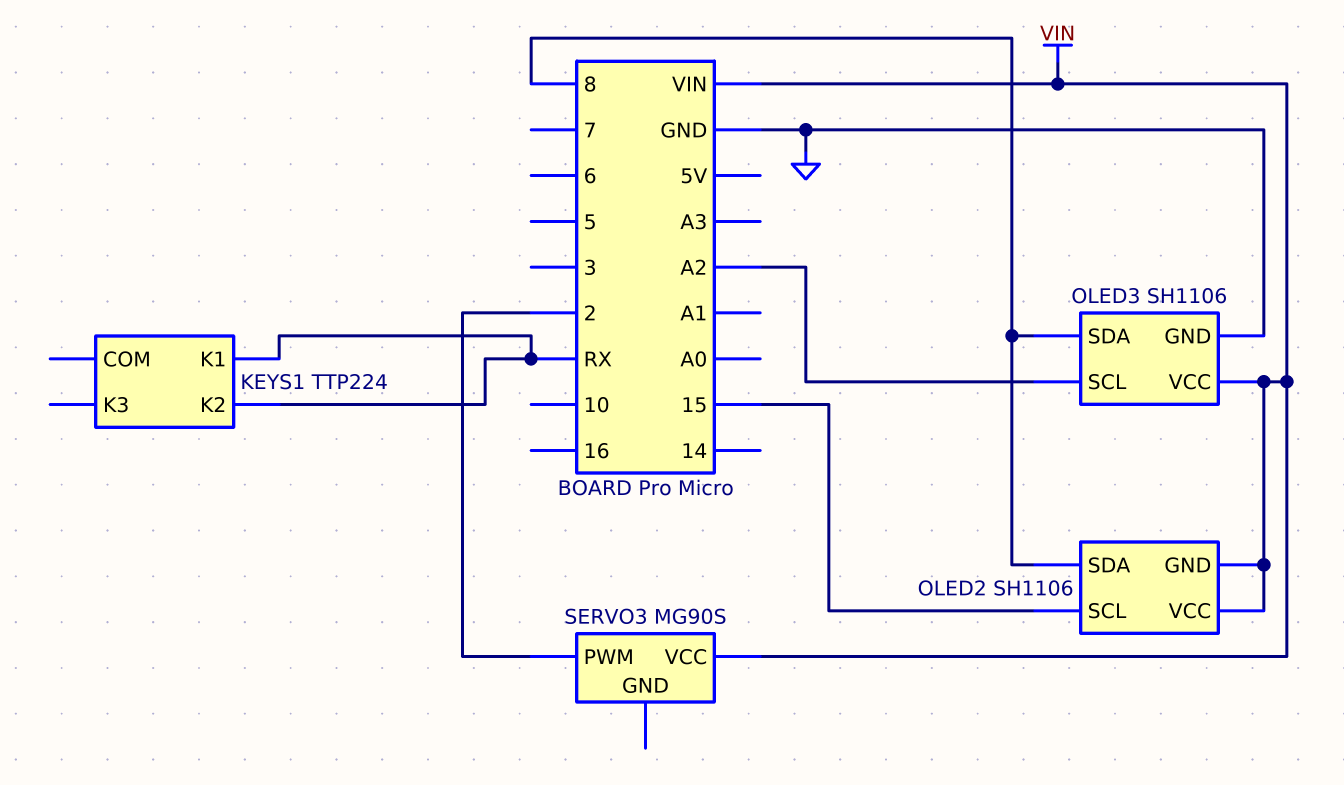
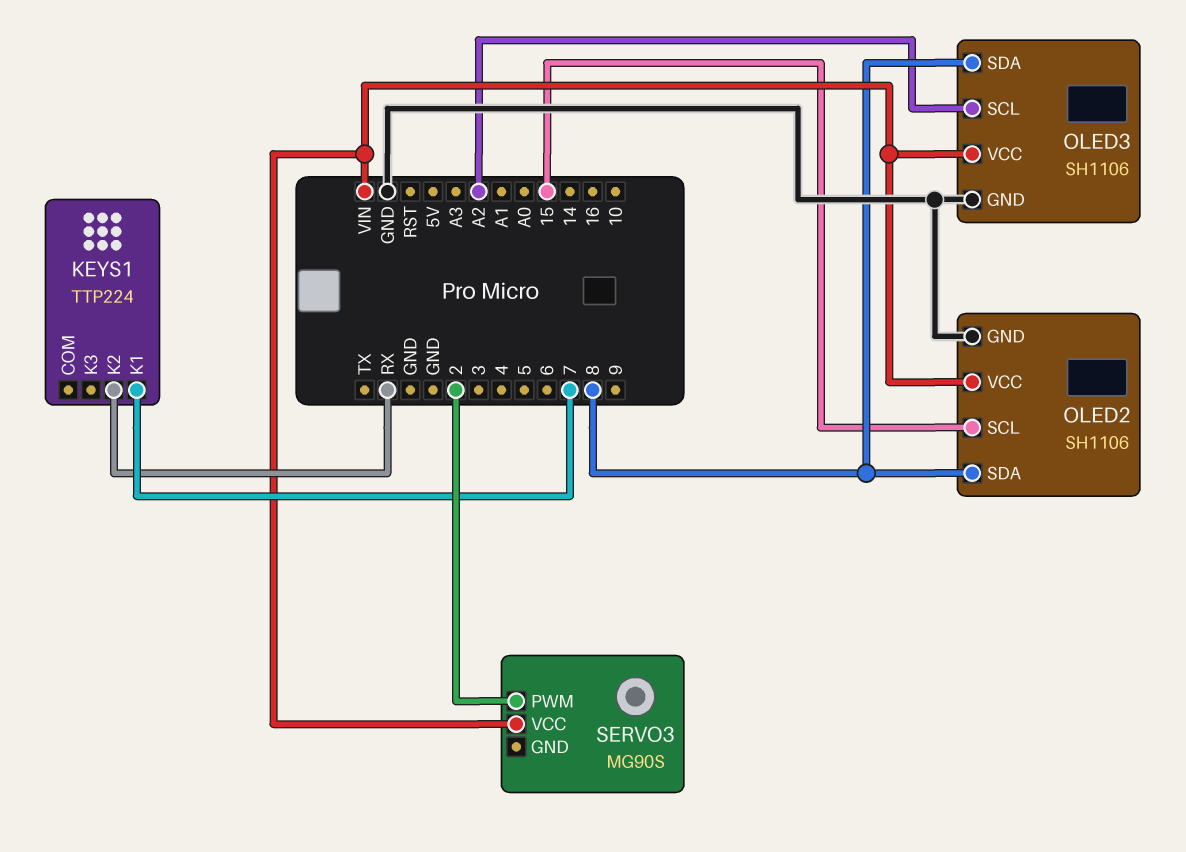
KEYS1 pin K1: RX -> 7
OLED2 pin GND: VIN -> GND

